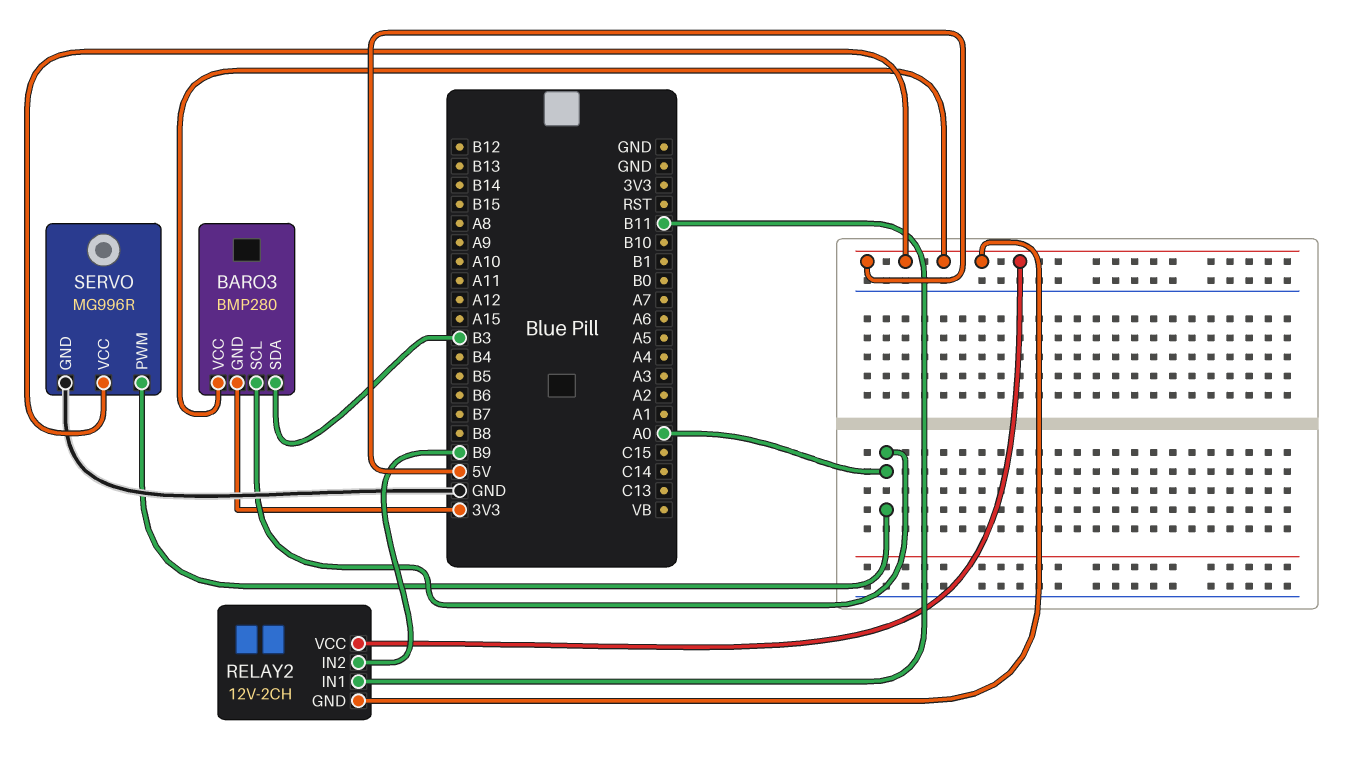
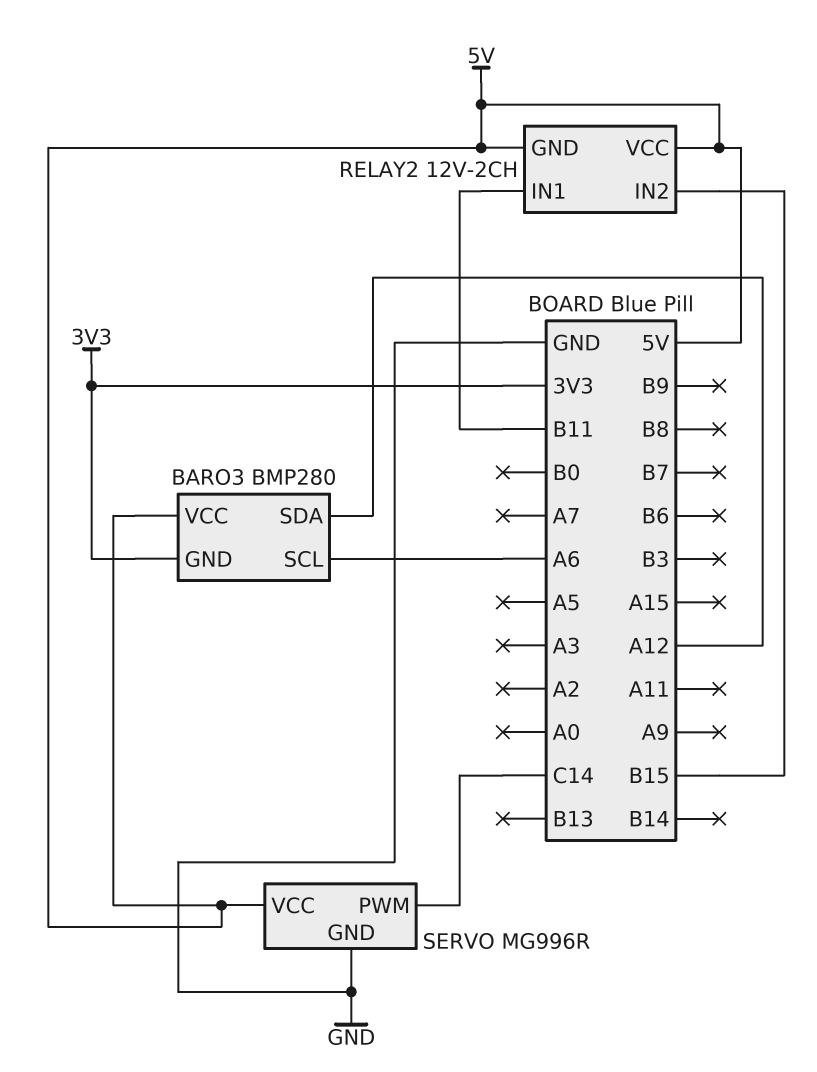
BARO3 pin SCL: A0 -> A6
BARO3 pin SDA: B3 -> A12
RELAY2 pin IN2: B9 -> B15
SERVO pin PWM: A0 -> C14

